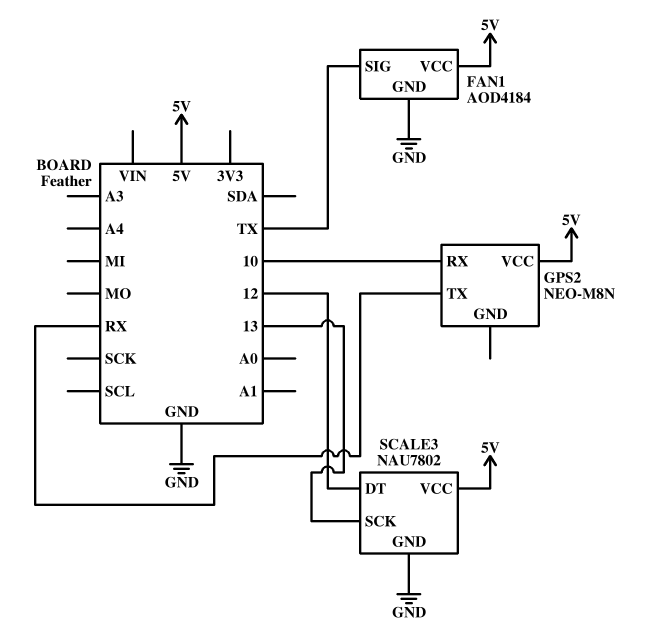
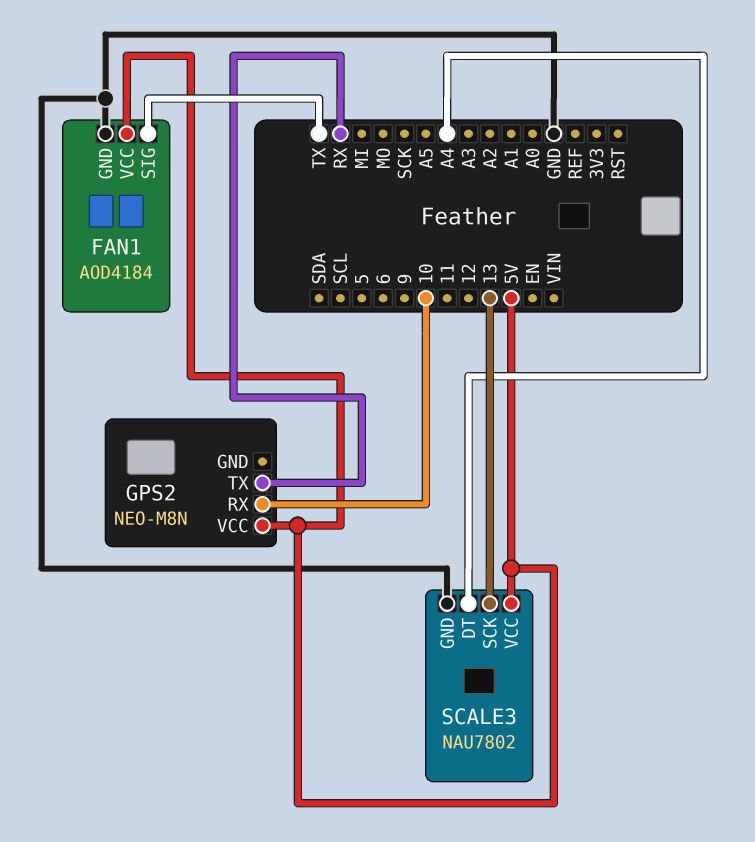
SCALE3 pin DT: 12 -> A4

